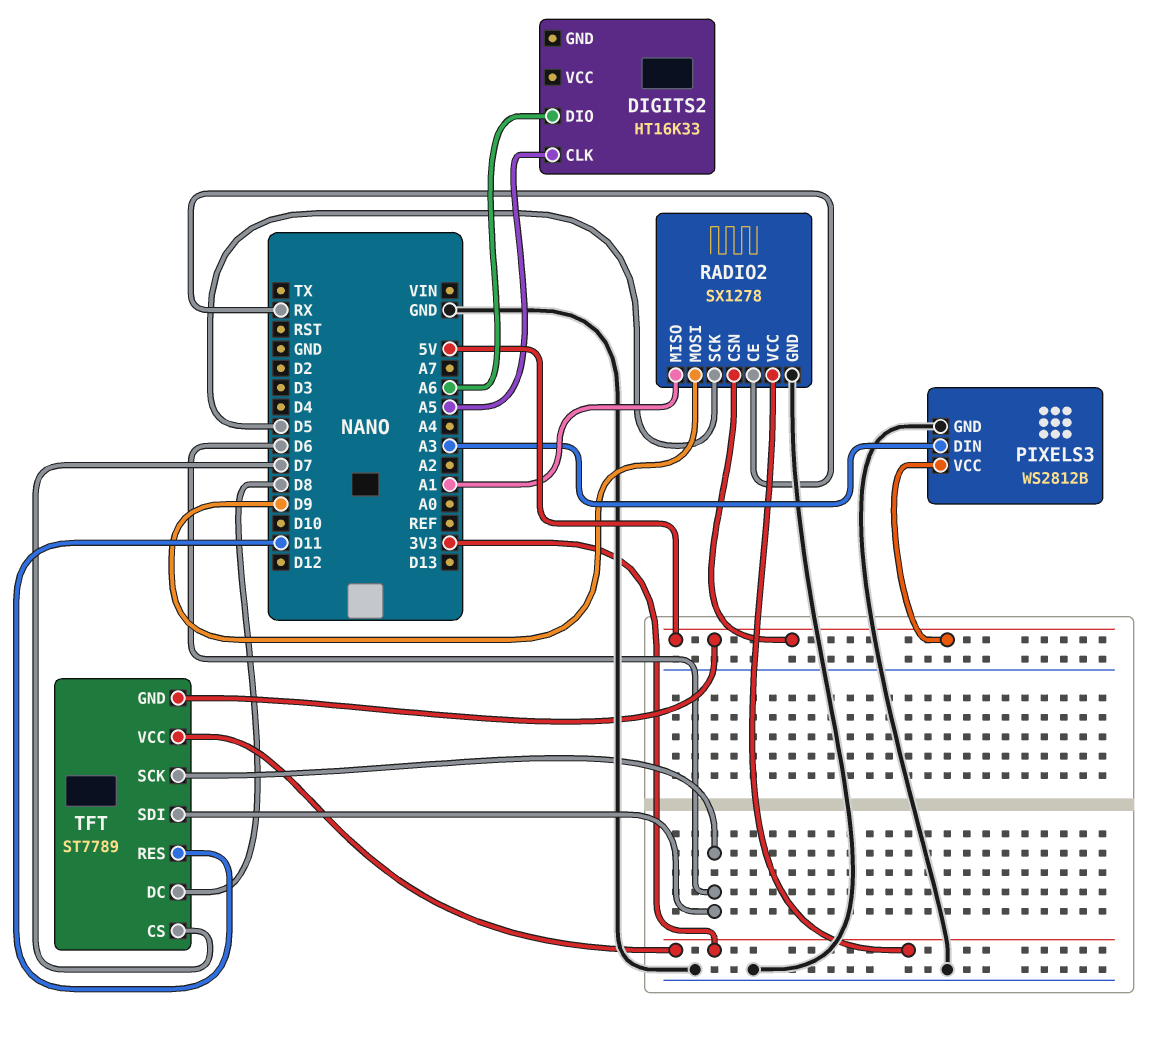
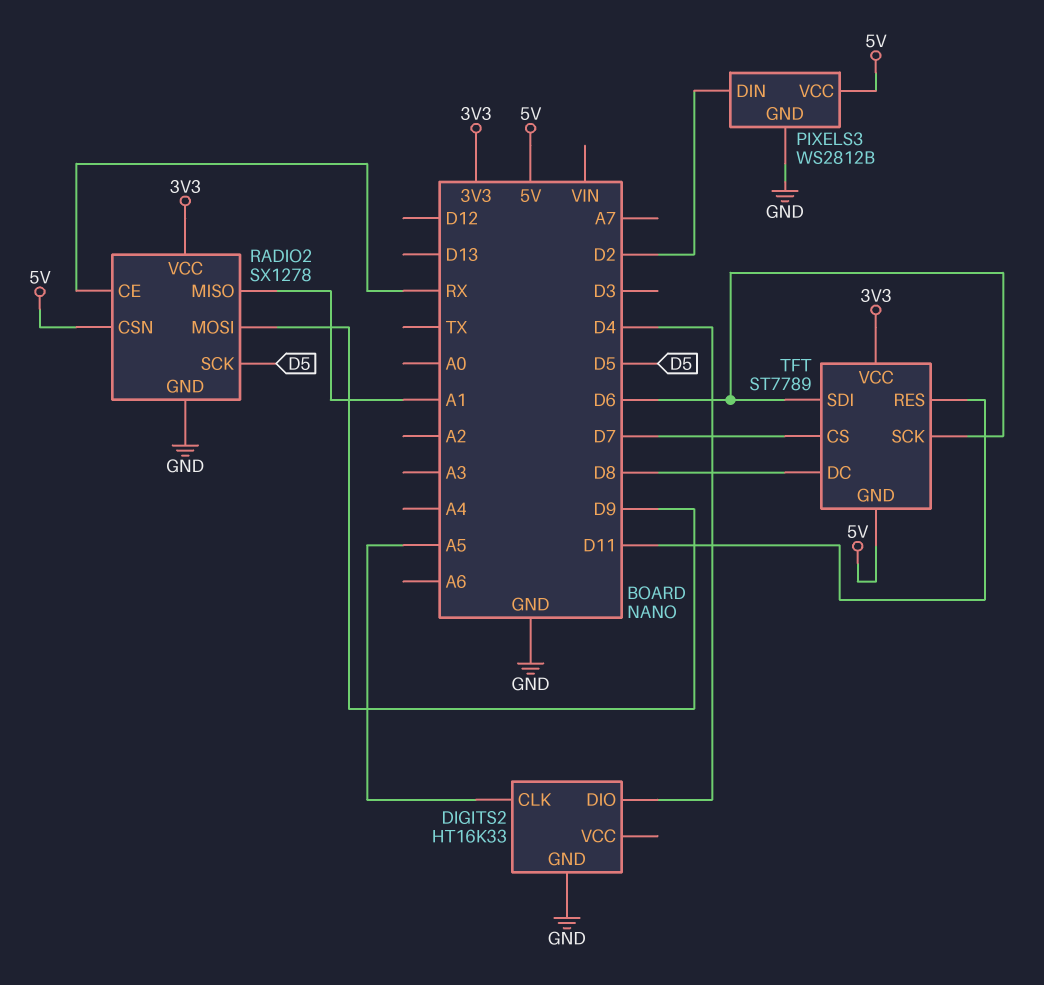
DIGITS2 pin DIO: A6 -> D4
DIGITS2 pin GND: none -> GND
PIXELS3 pin DIN: A3 -> D2

